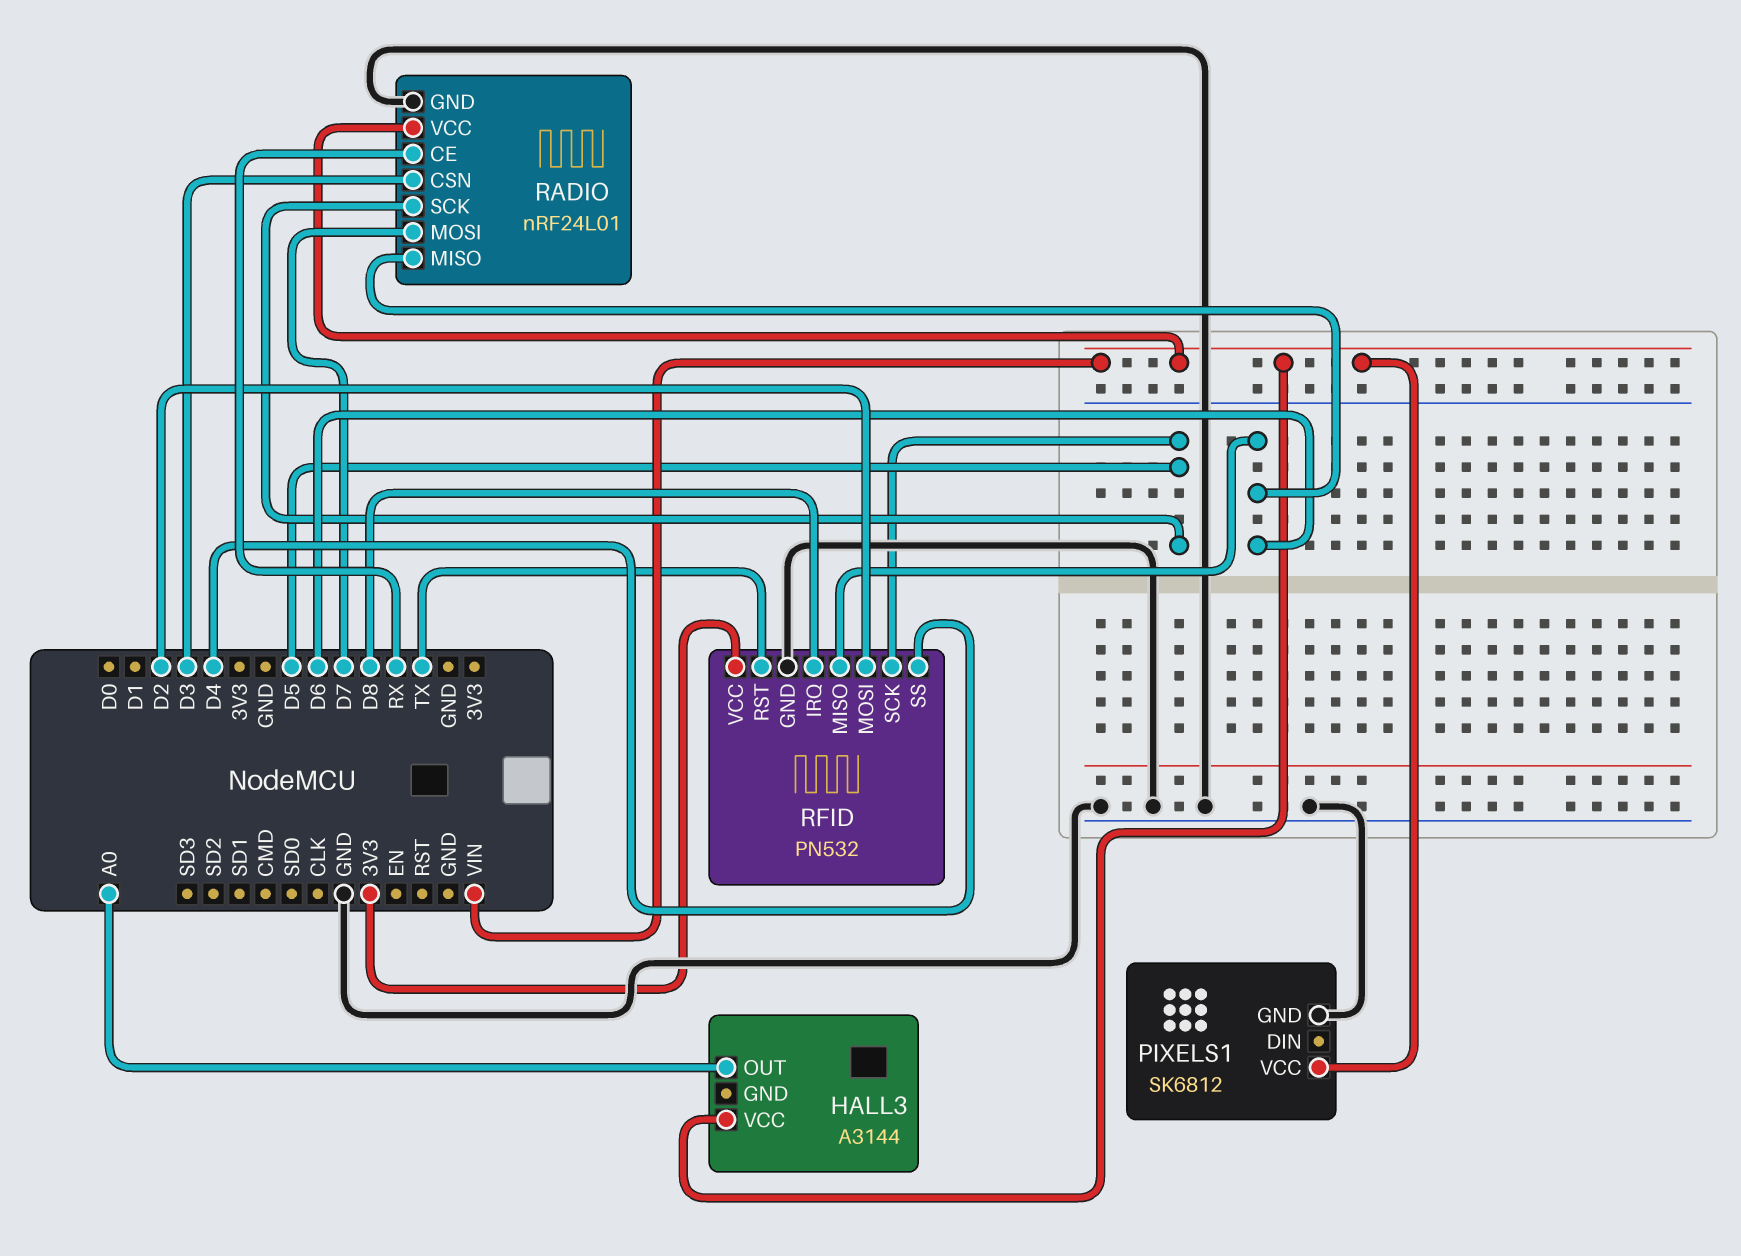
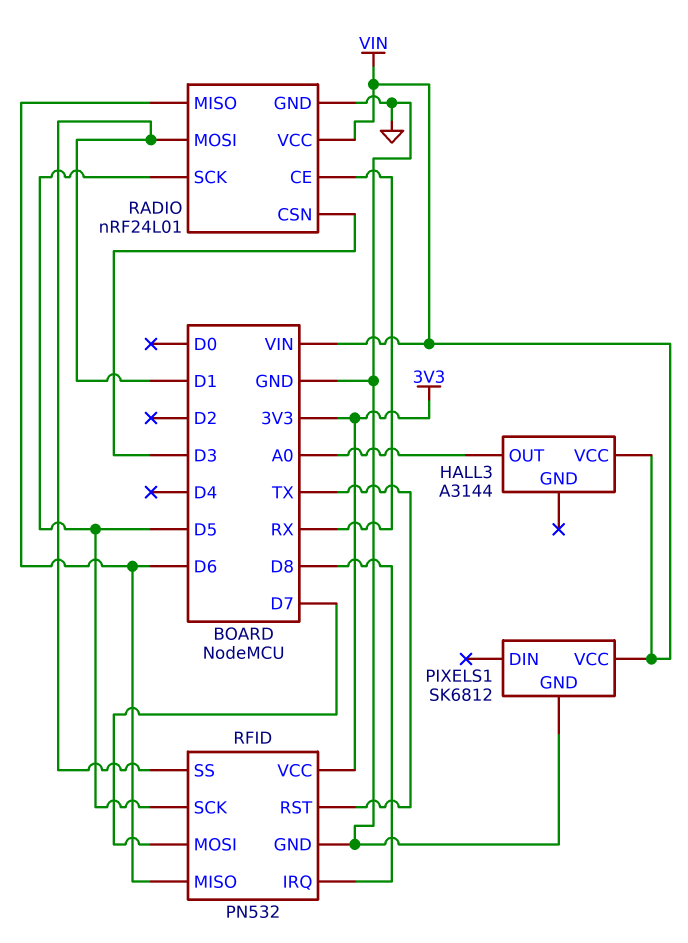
RADIO pin MOSI: D7 -> D1
RFID pin MOSI: D2 -> D7
RFID pin SS: D4 -> D1

